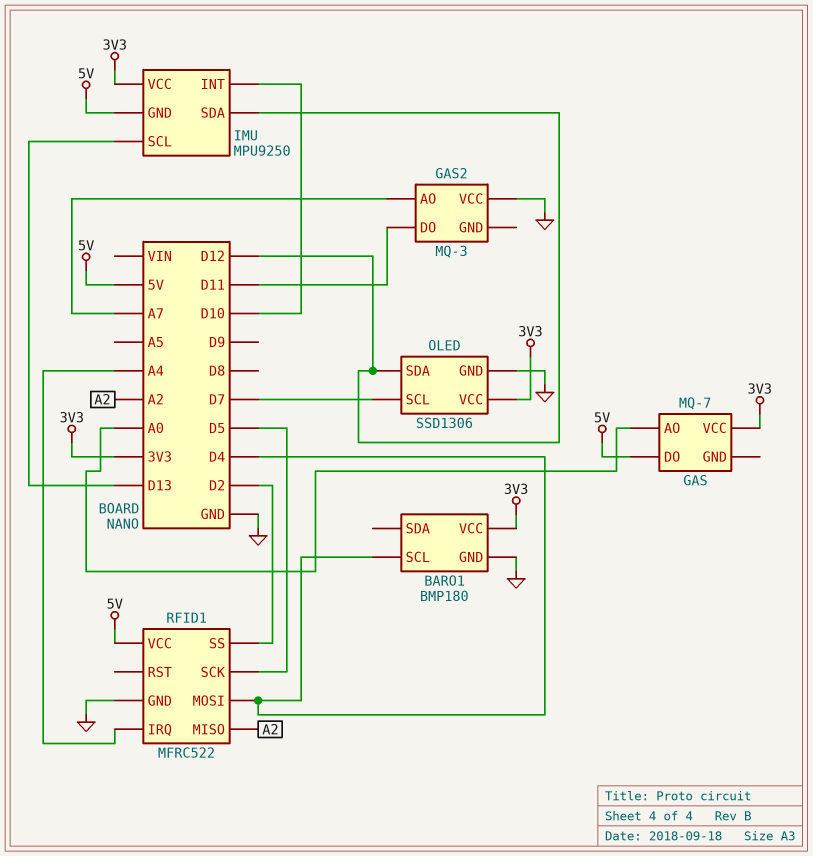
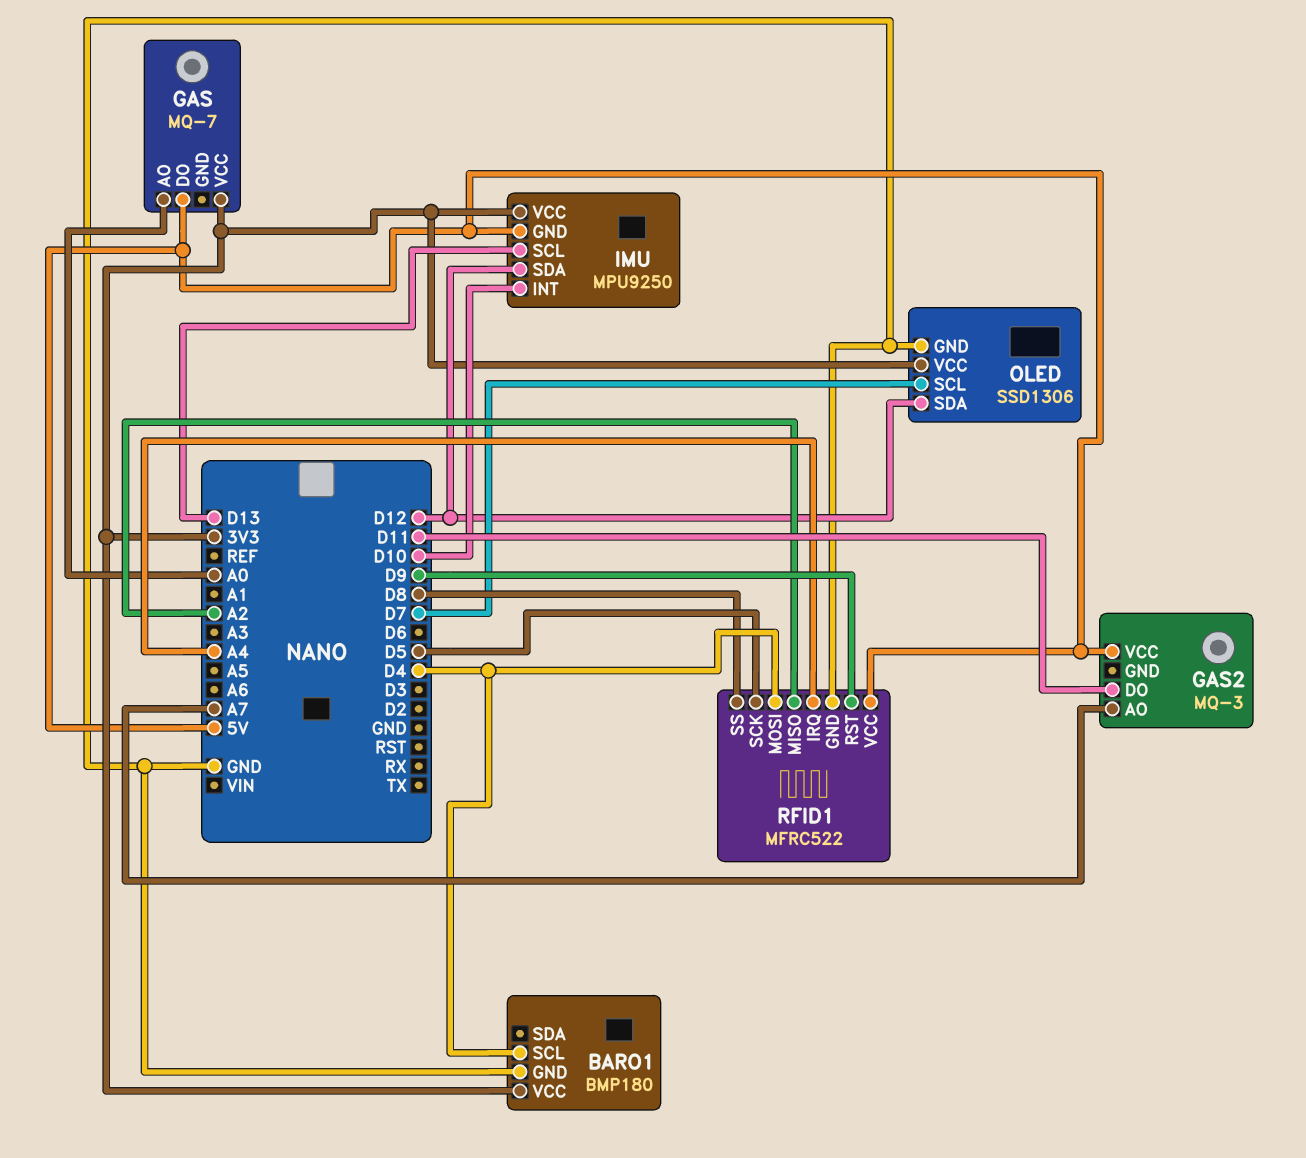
GAS2 pin VCC: GND -> 5V
RFID1 pin RST: none -> D9
RFID1 pin SS: D2 -> D8

